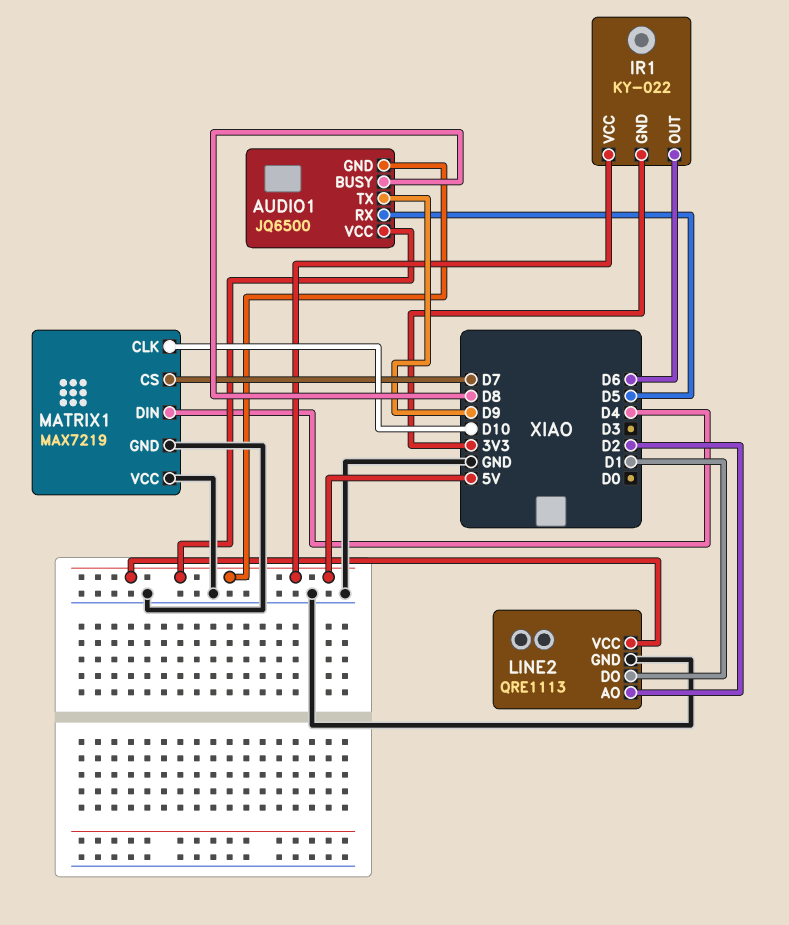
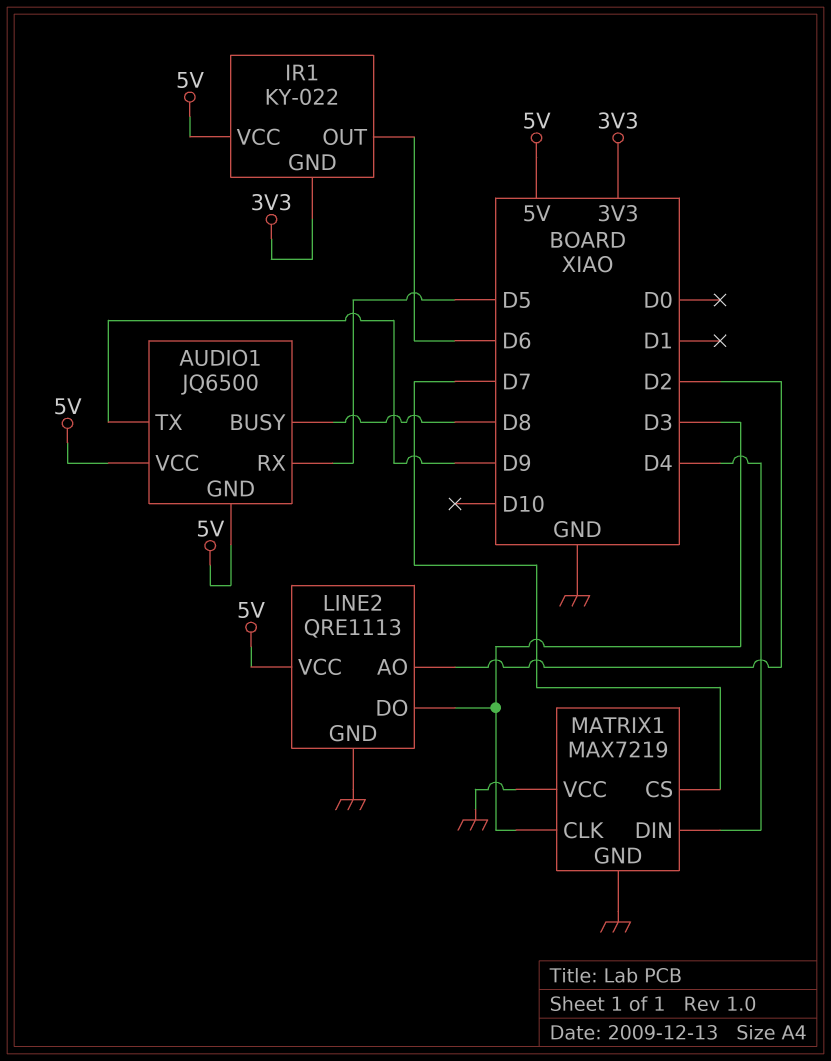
LINE2 pin DO: D1 -> D3
MATRIX1 pin CLK: D10 -> D3

